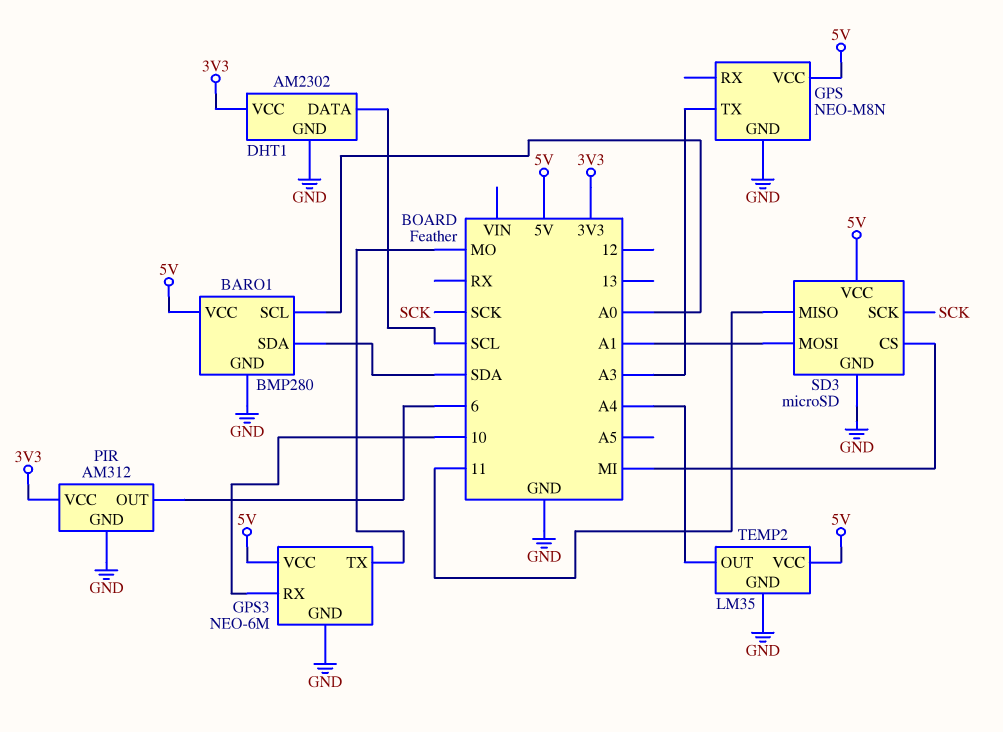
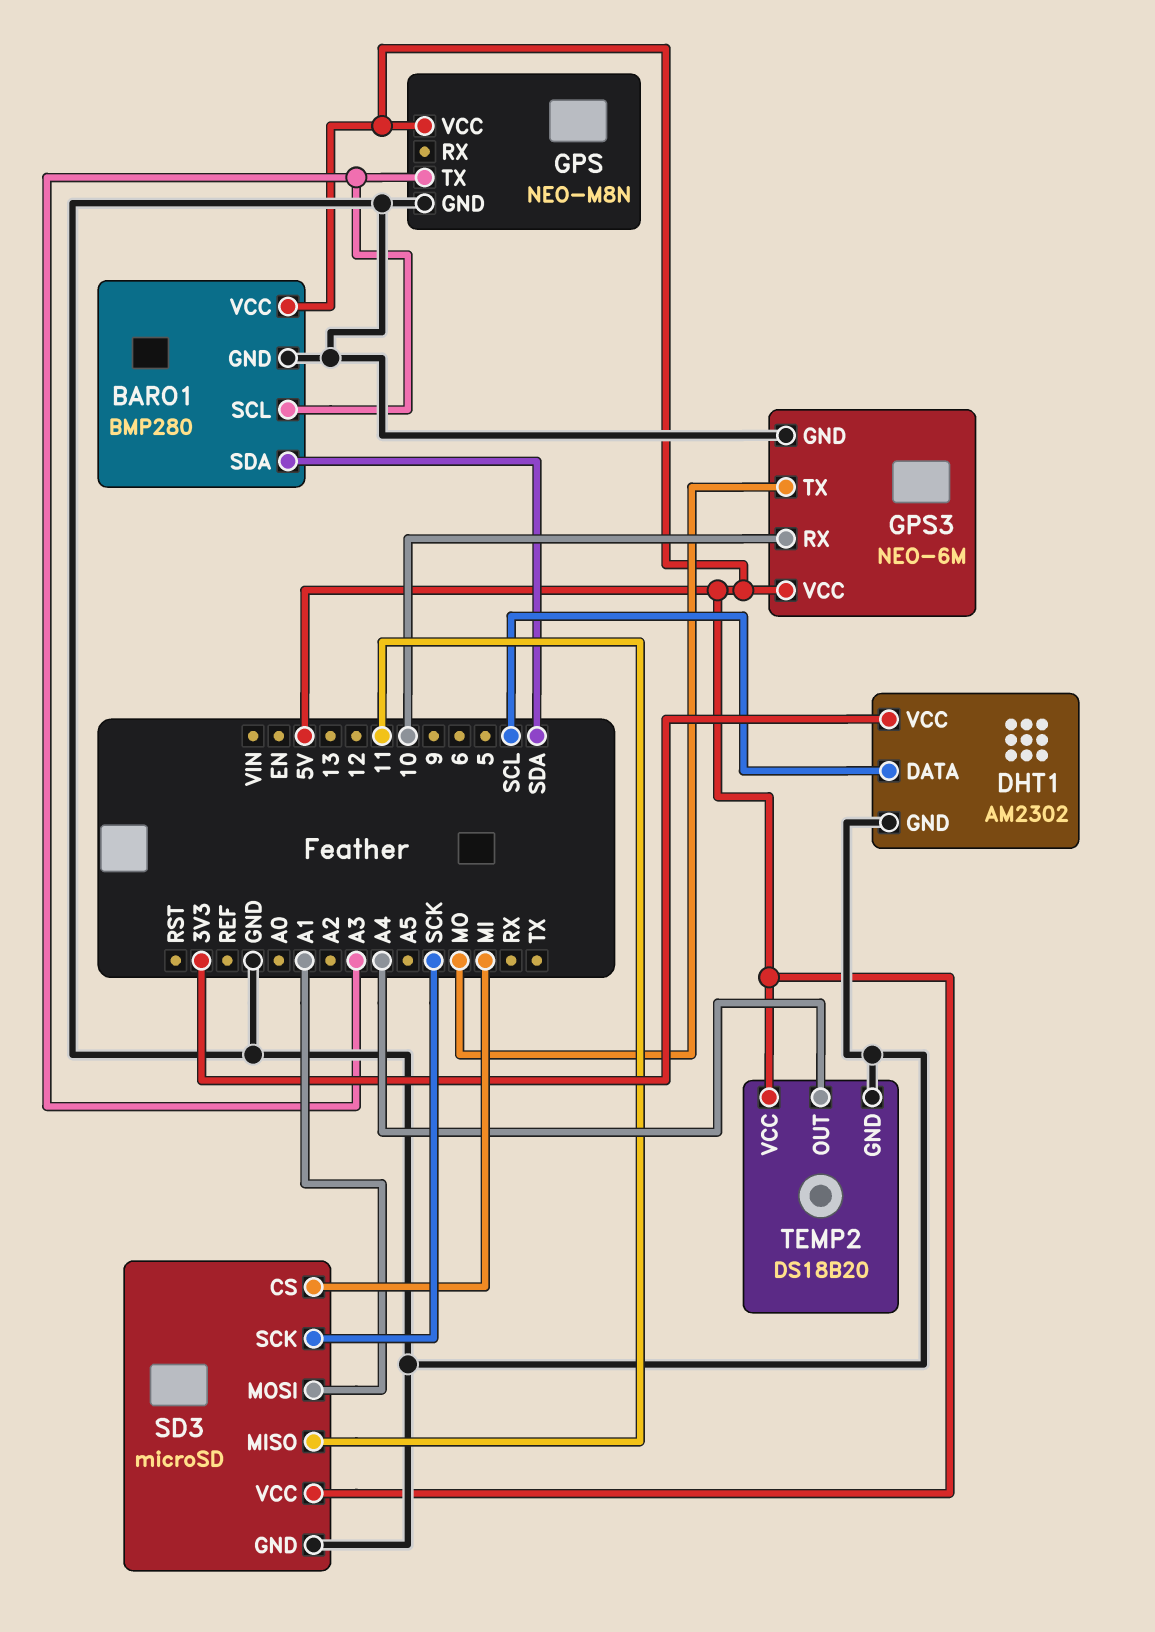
BARO1 pin SCL: A0 -> A3
PIR: AM312 -> none
PIR pin GND: GND -> none
PIR pin OUT: 6 -> none
PIR pin VCC: 3V3 -> none
TEMP2: LM35 -> DS18B20

